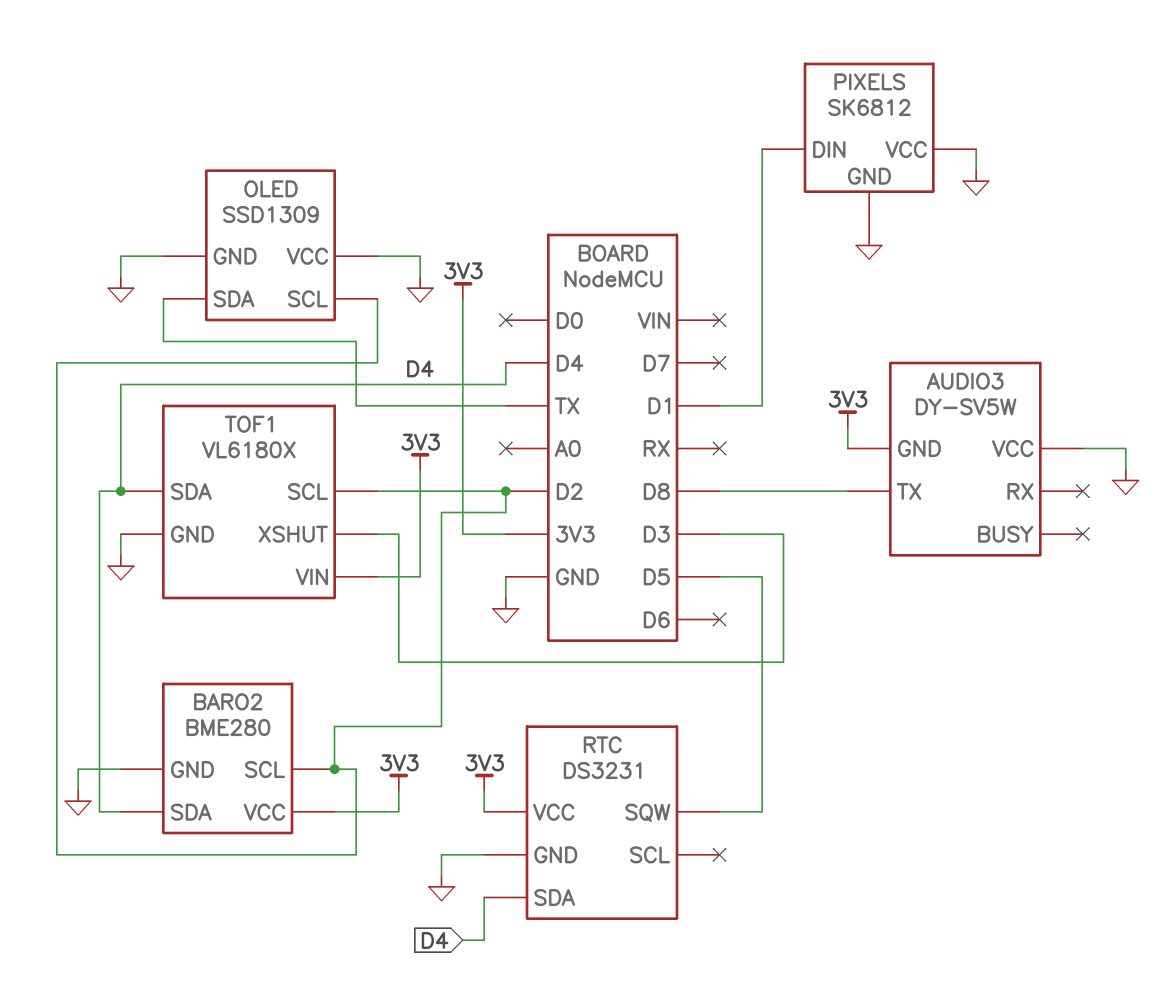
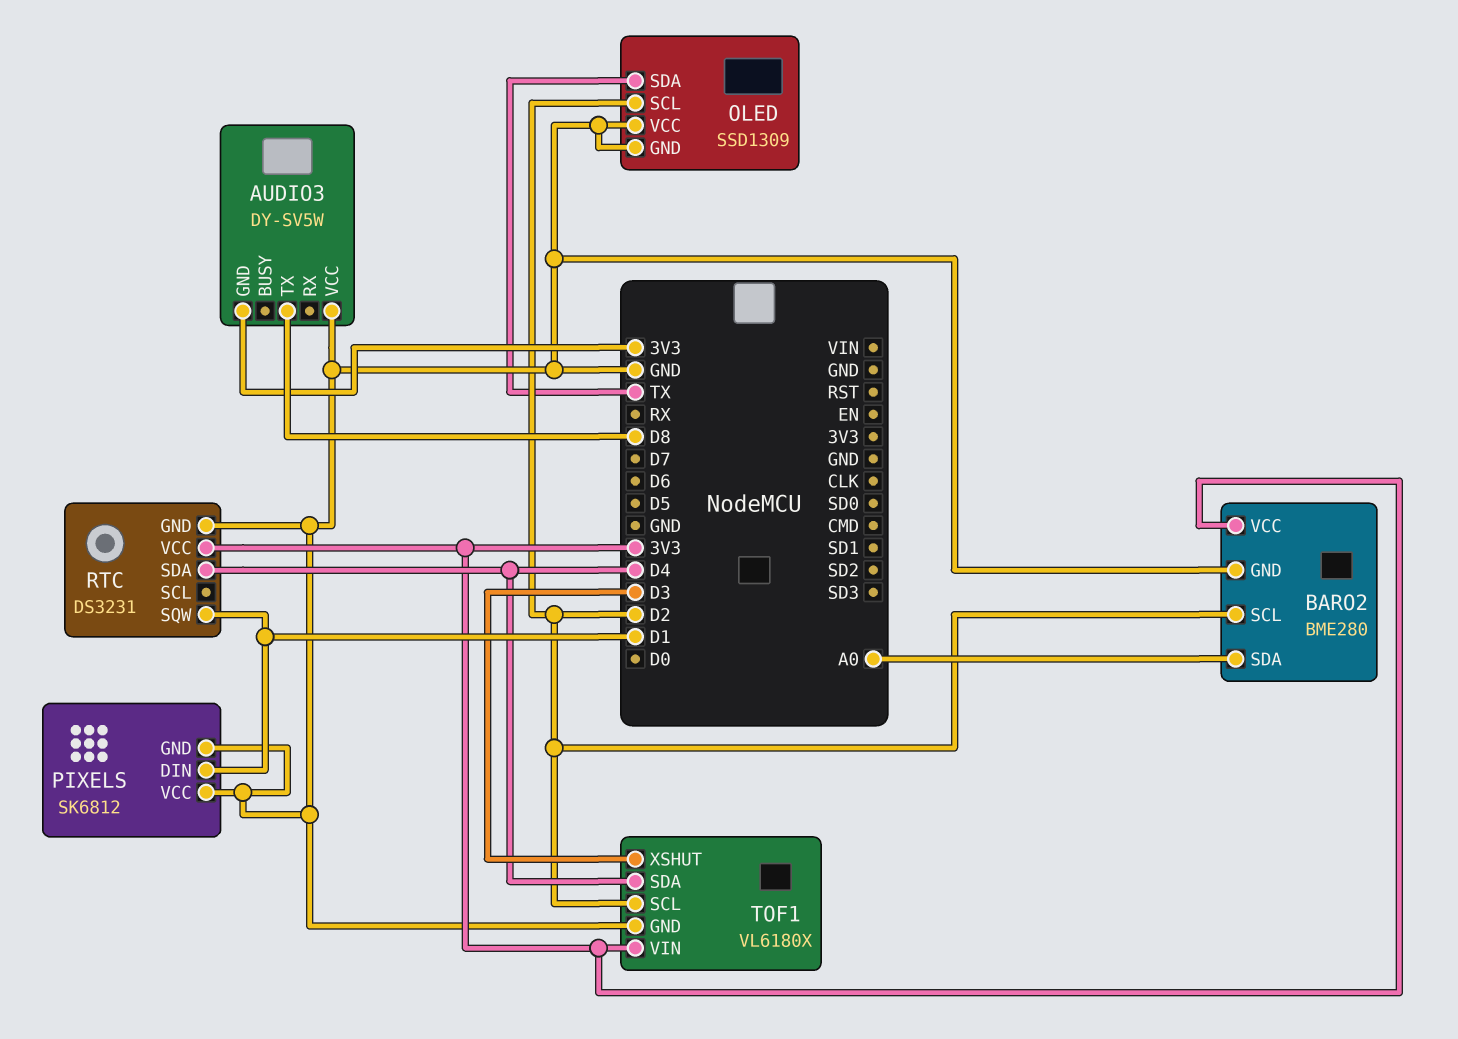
BARO2 pin SDA: D4 -> A0
RTC pin SQW: D5 -> D1

